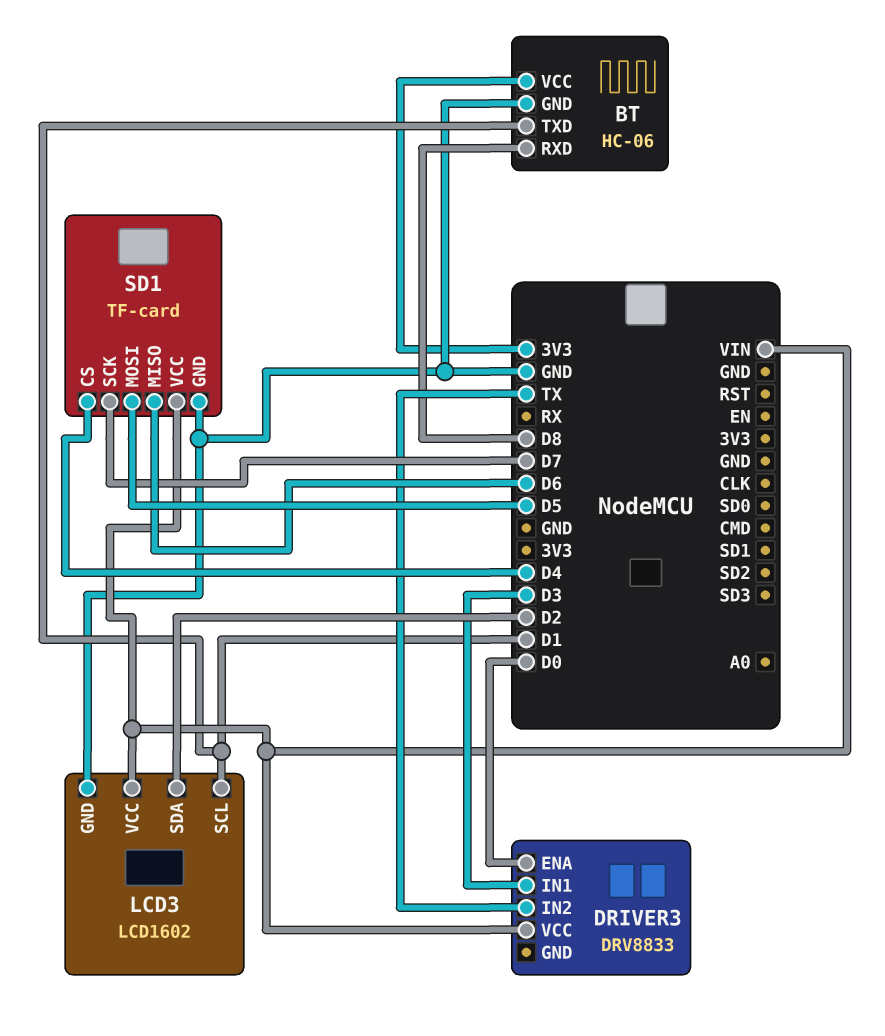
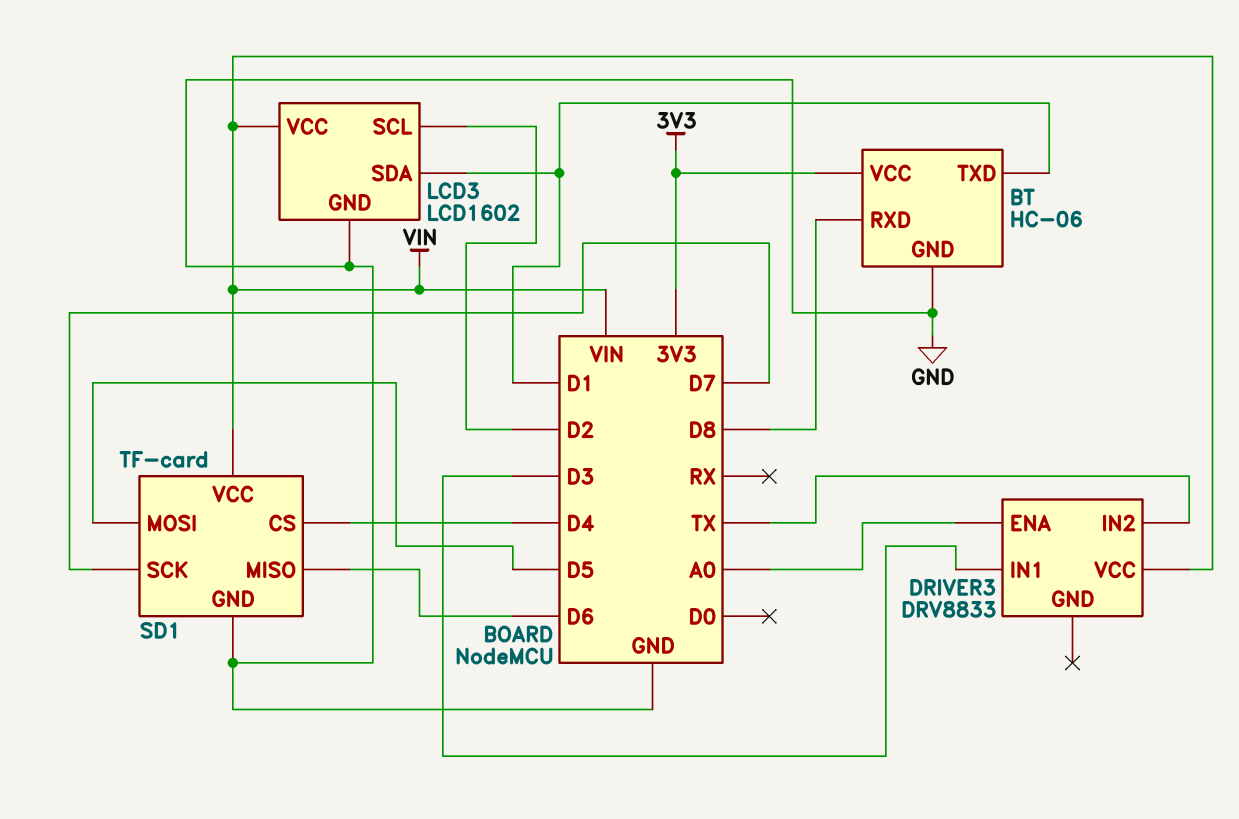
DRIVER3 pin ENA: D0 -> A0
LCD3 pin SCL: D1 -> D2
LCD3 pin SDA: D2 -> D1

